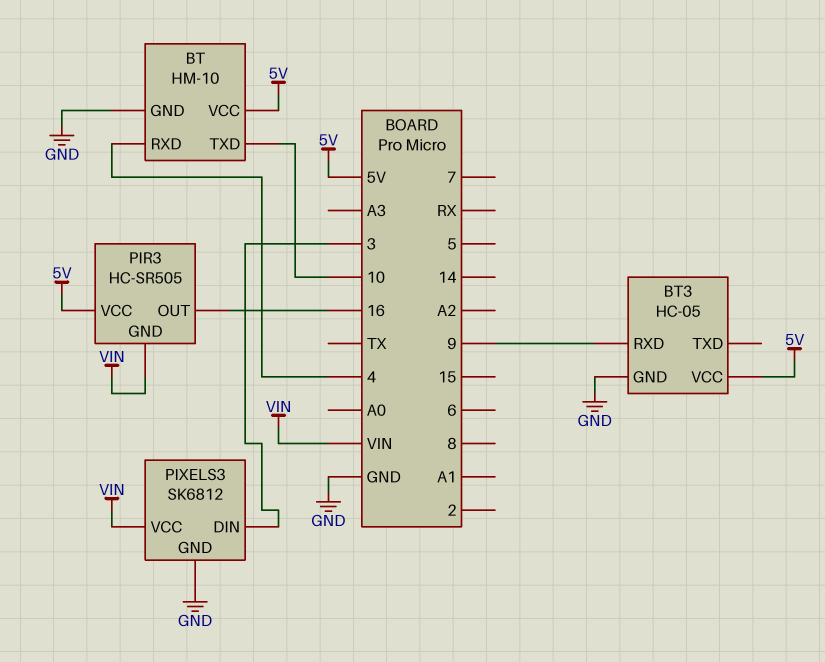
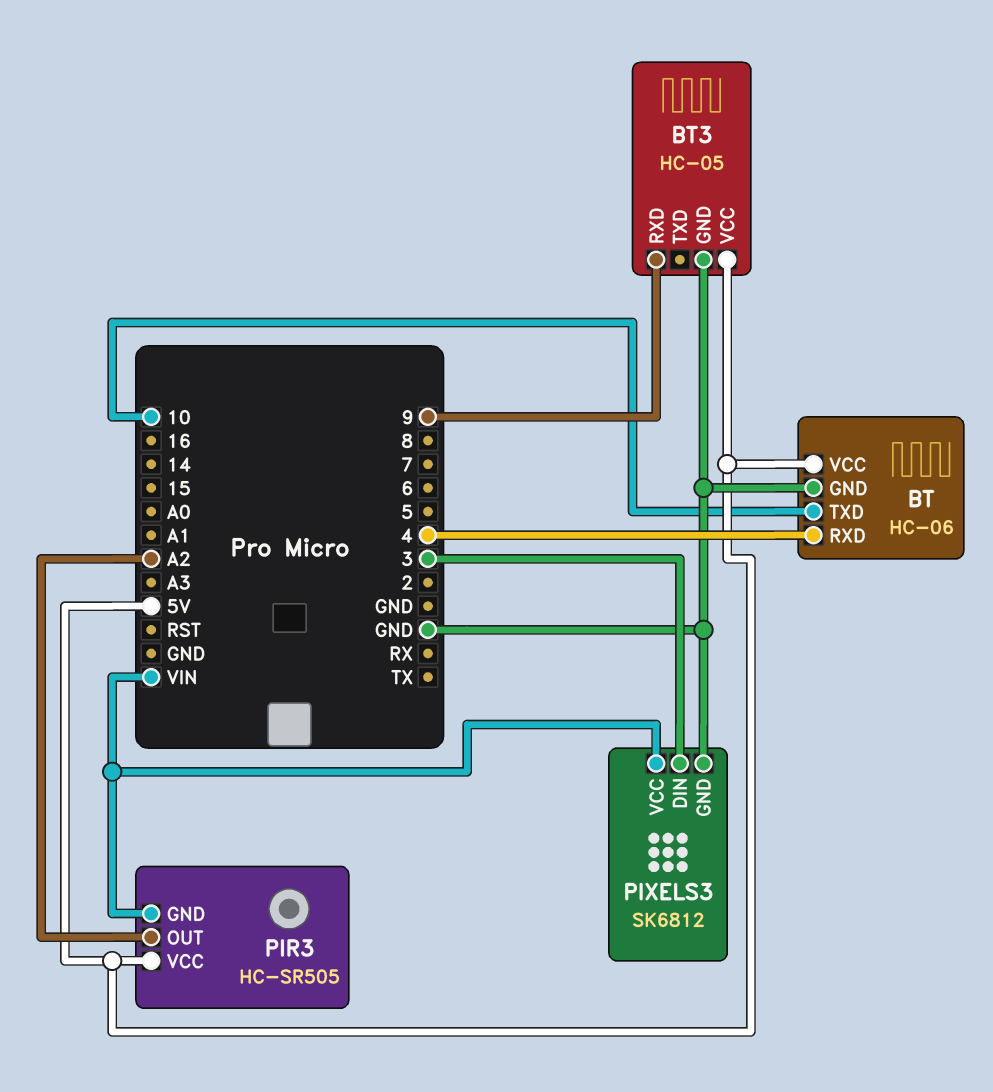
BT: HM-10 -> HC-06
PIR3 pin OUT: 16 -> A2

